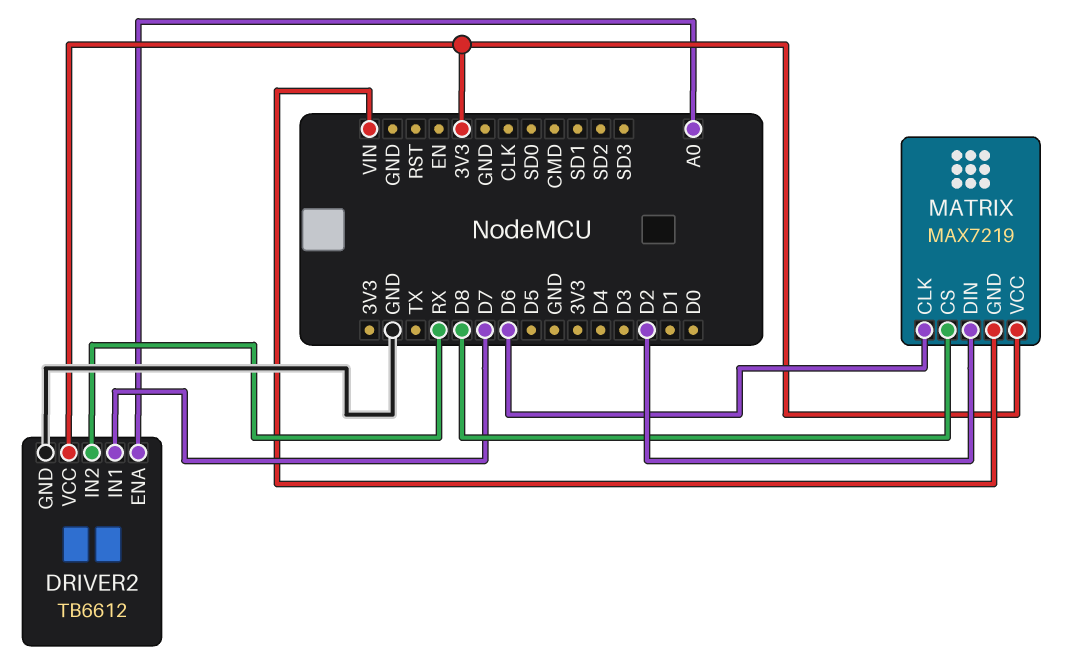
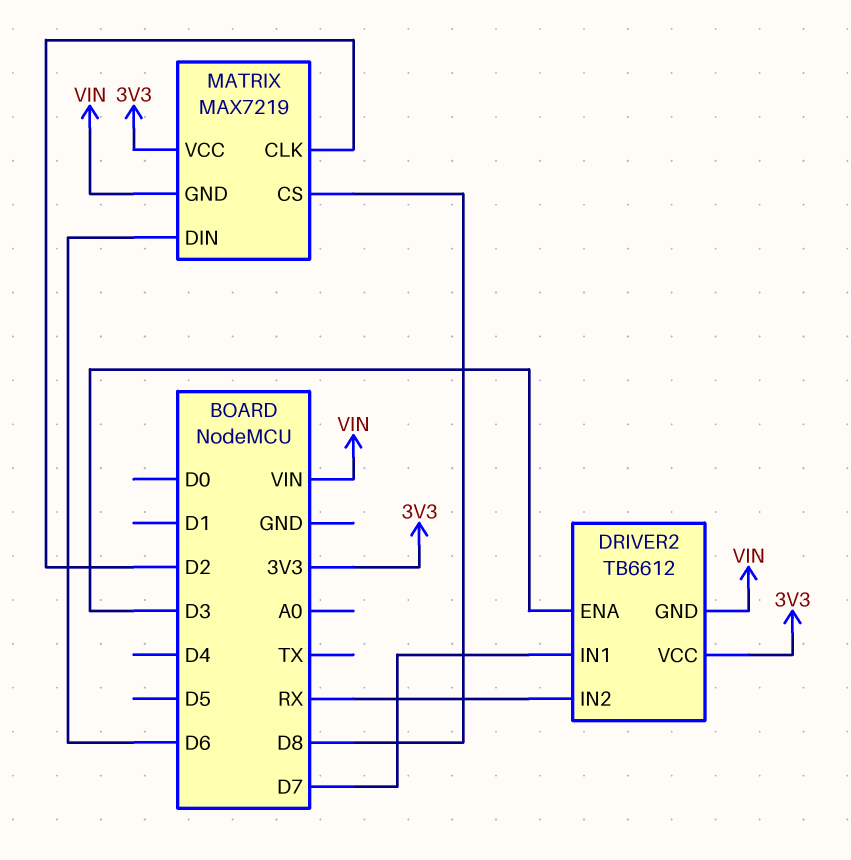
DRIVER2 pin ENA: A0 -> D3
DRIVER2 pin GND: GND -> VIN
MATRIX pin CLK: D6 -> D2
MATRIX pin DIN: D2 -> D6

